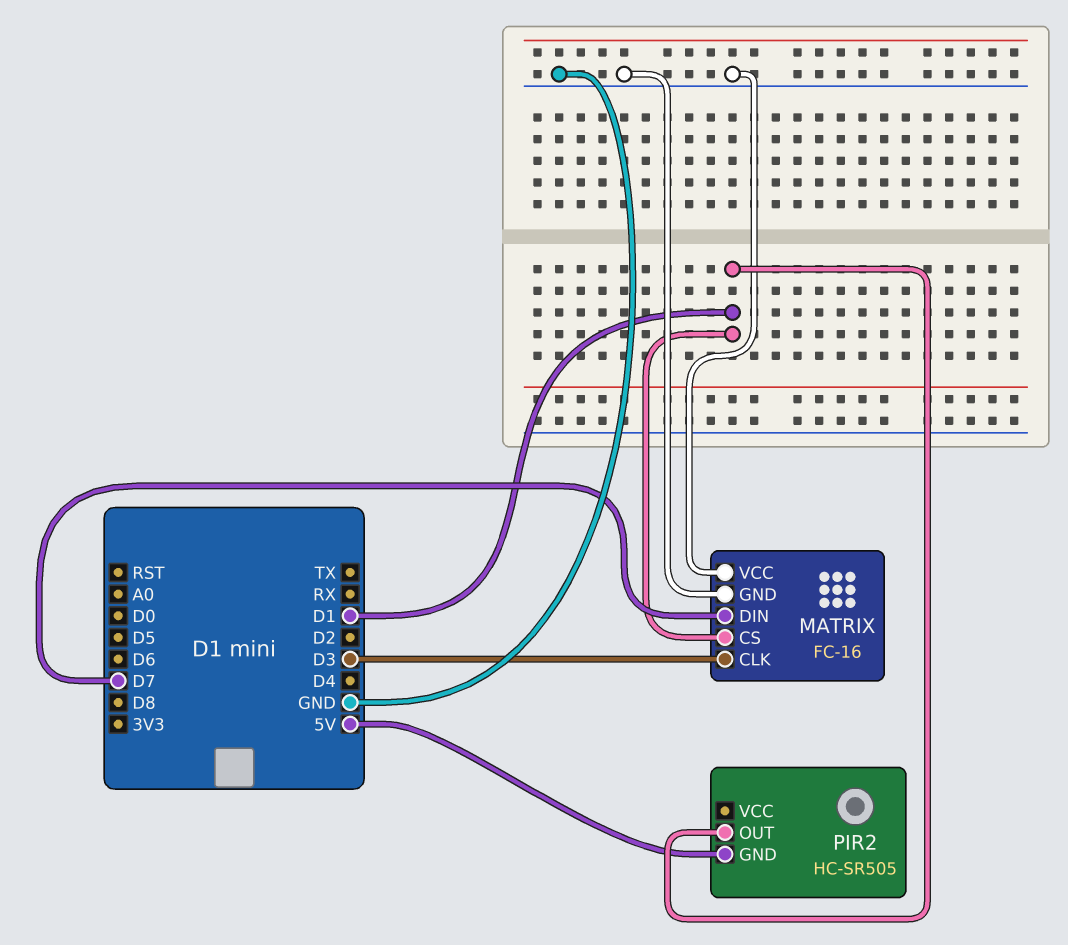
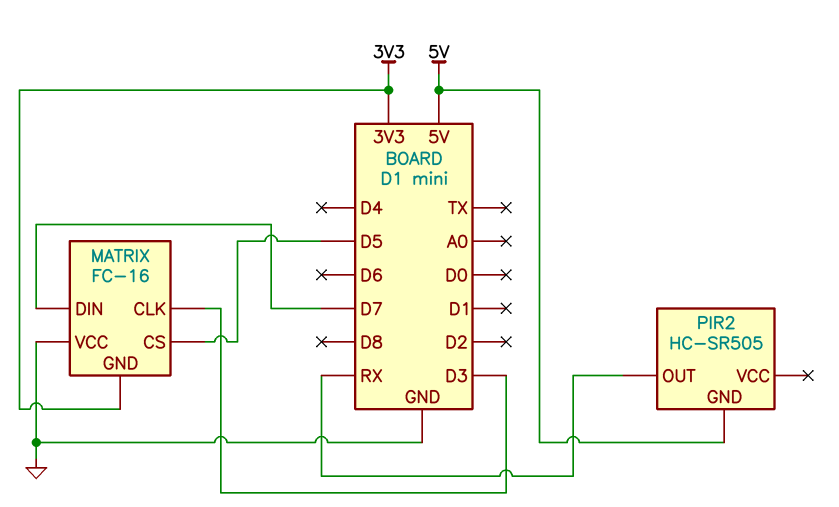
MATRIX pin CS: D1 -> D5
MATRIX pin GND: GND -> 3V3
PIR2 pin OUT: D1 -> RX

